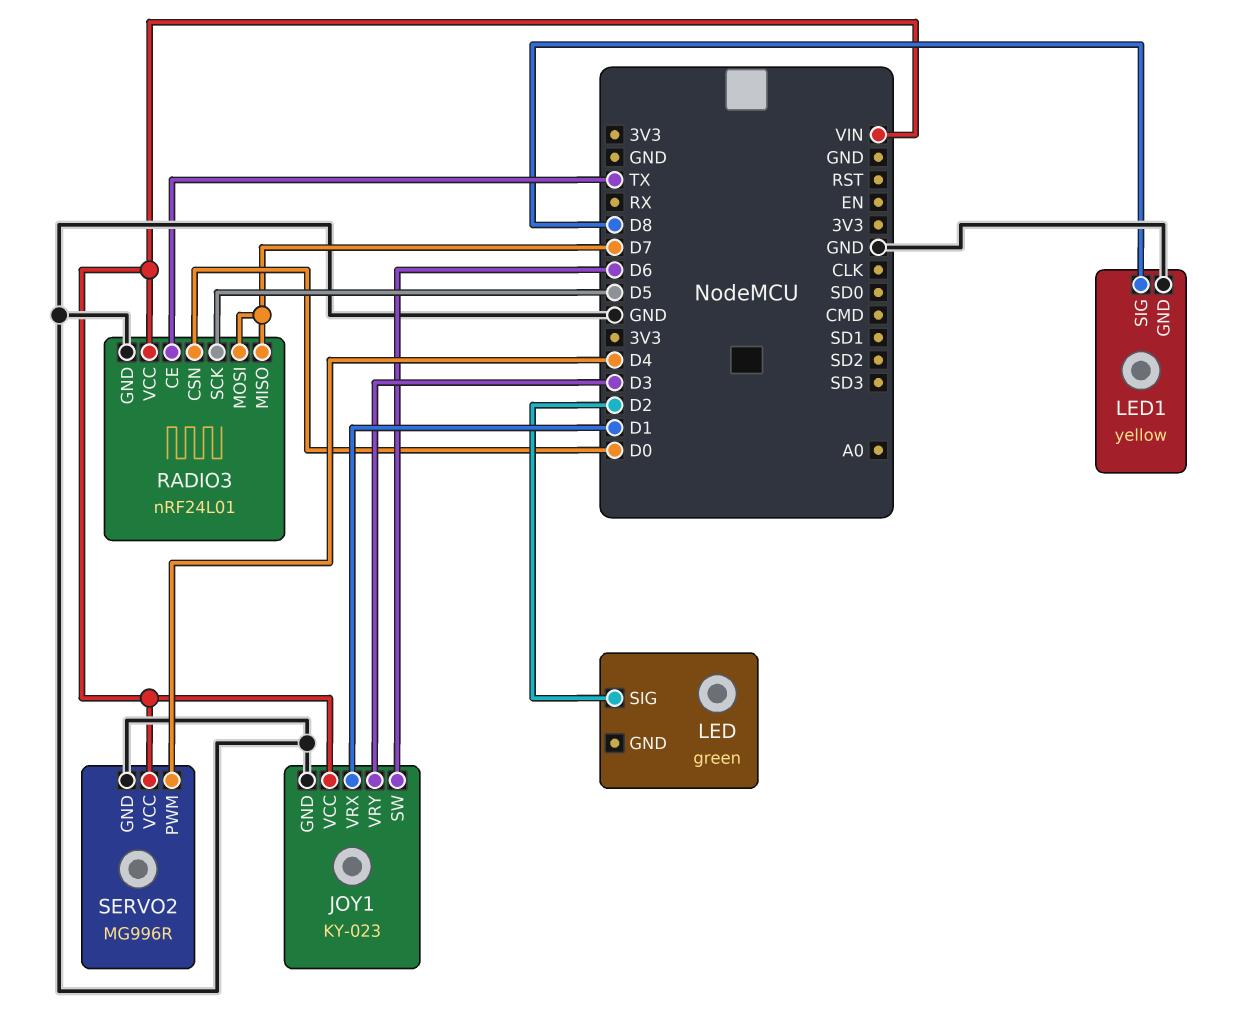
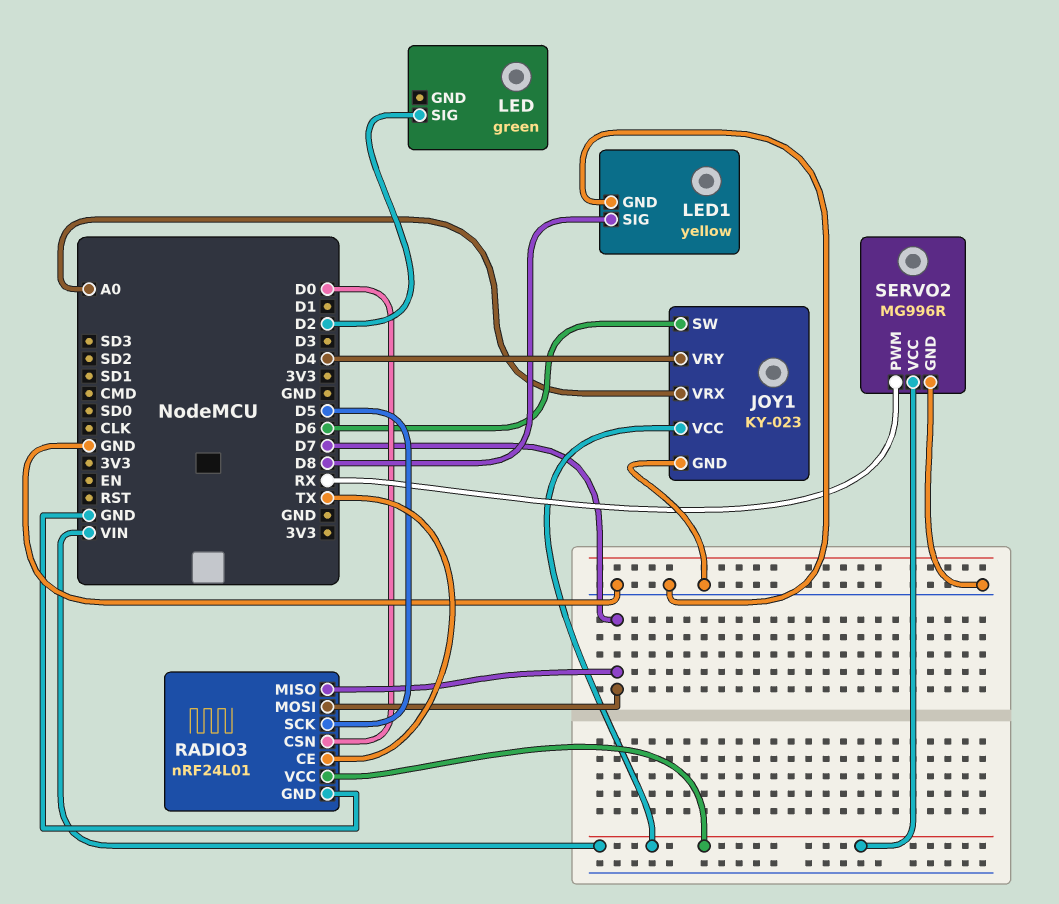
JOY1 pin VRX: D1 -> A0
JOY1 pin VRY: D3 -> D4
SERVO2 pin PWM: D4 -> RX

